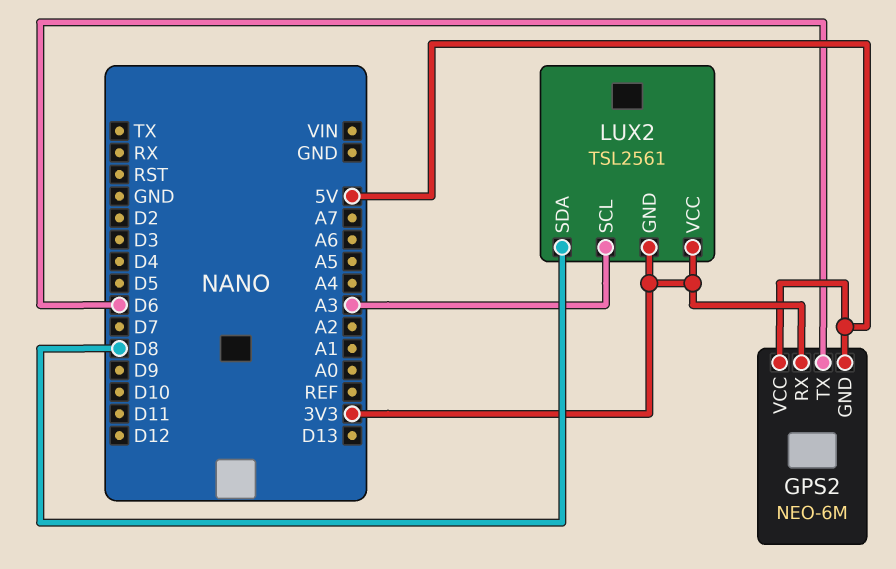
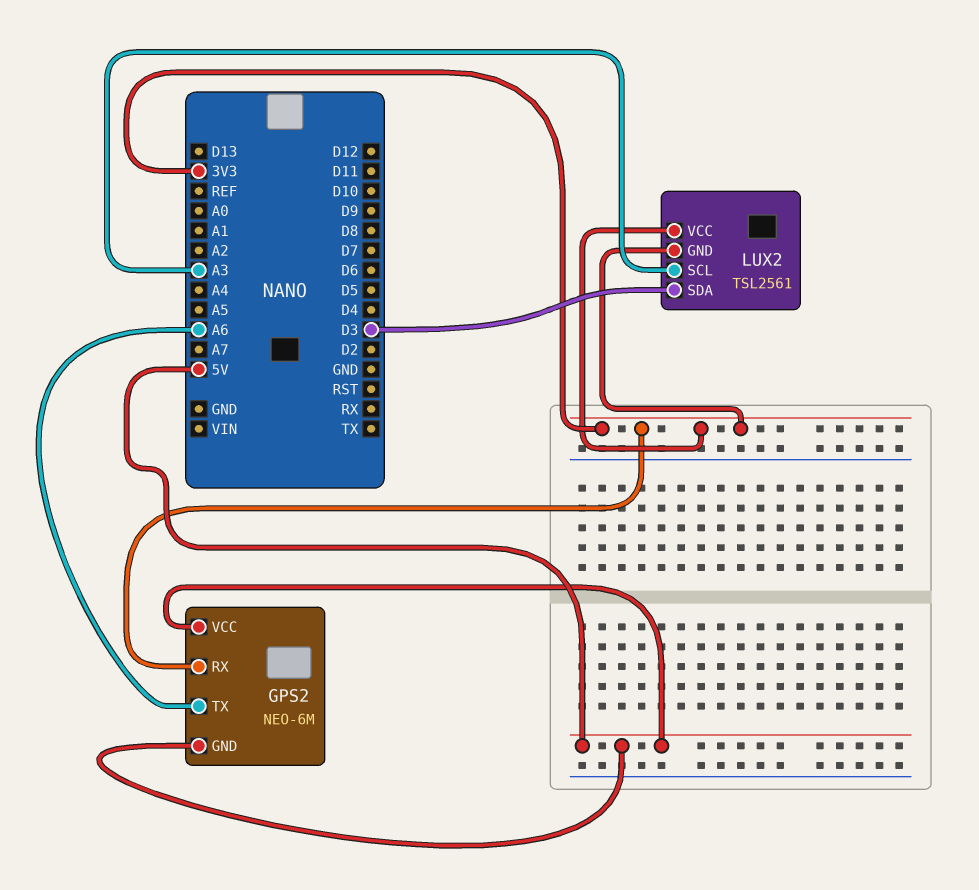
GPS2 pin TX: D6 -> A6
LUX2 pin SDA: D8 -> D3

